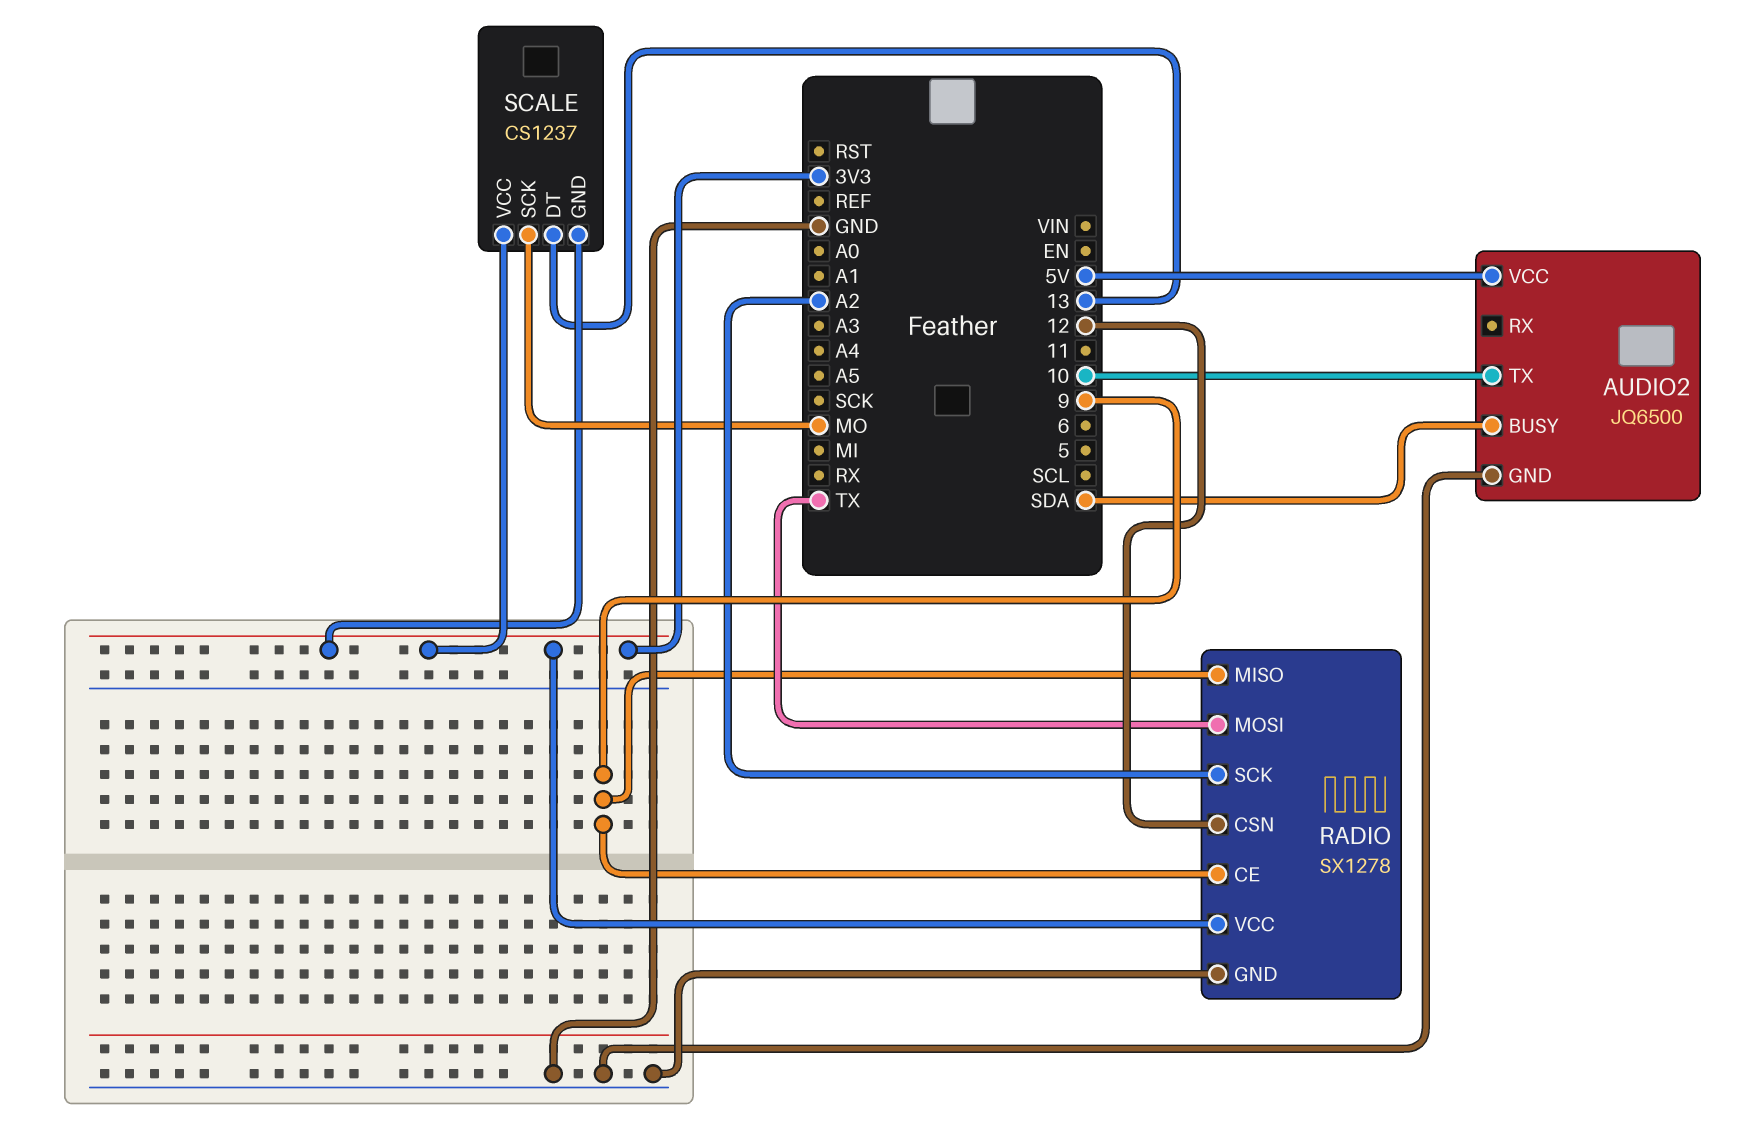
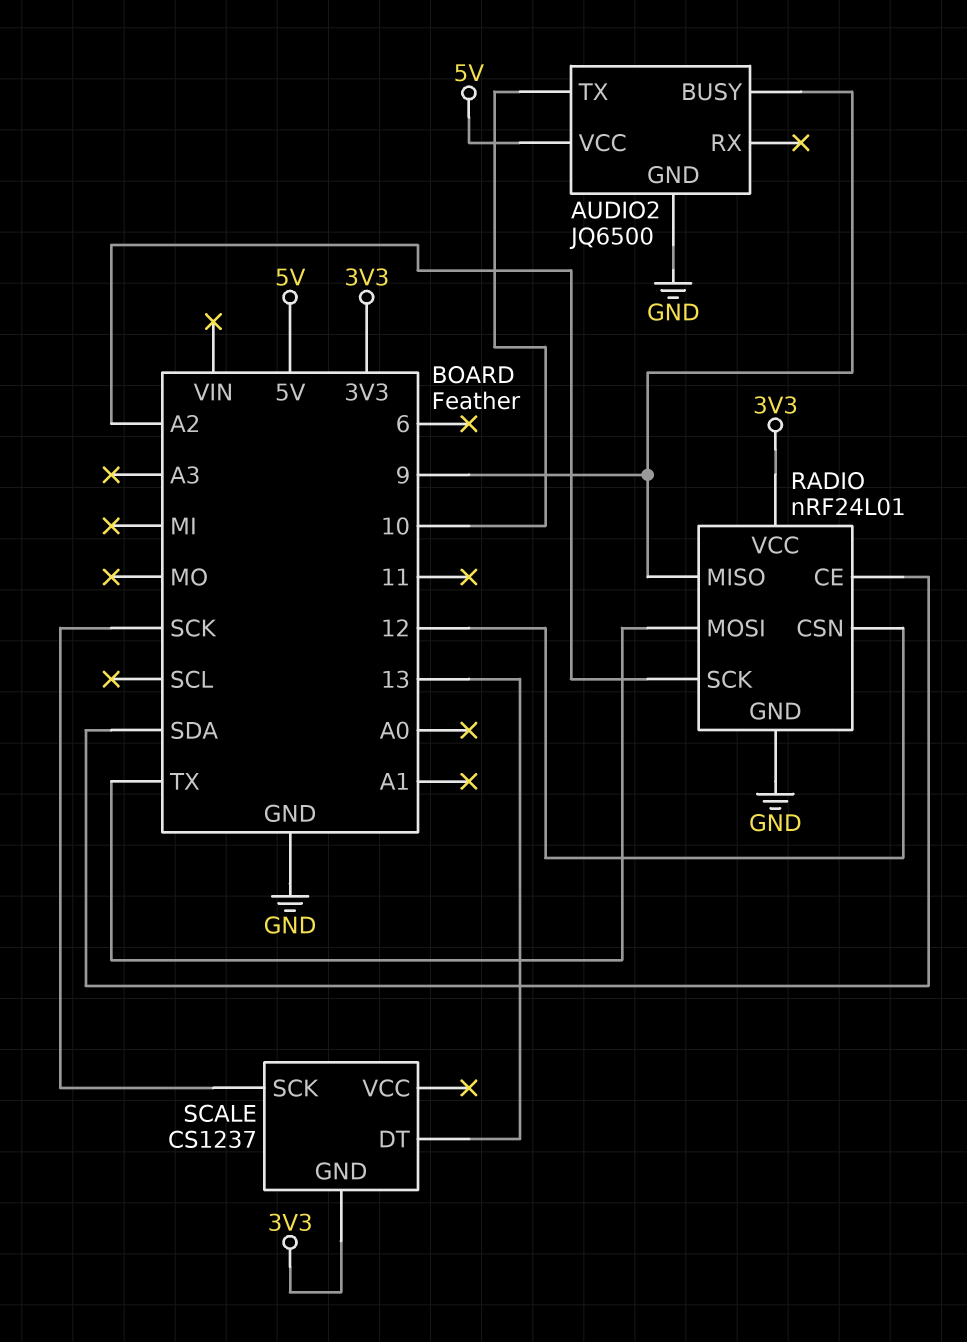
AUDIO2 pin BUSY: SDA -> 9
RADIO: SX1278 -> nRF24L01
RADIO pin CE: 9 -> SDA
SCALE pin SCK: MO -> SCK
SCALE pin VCC: 3V3 -> none

